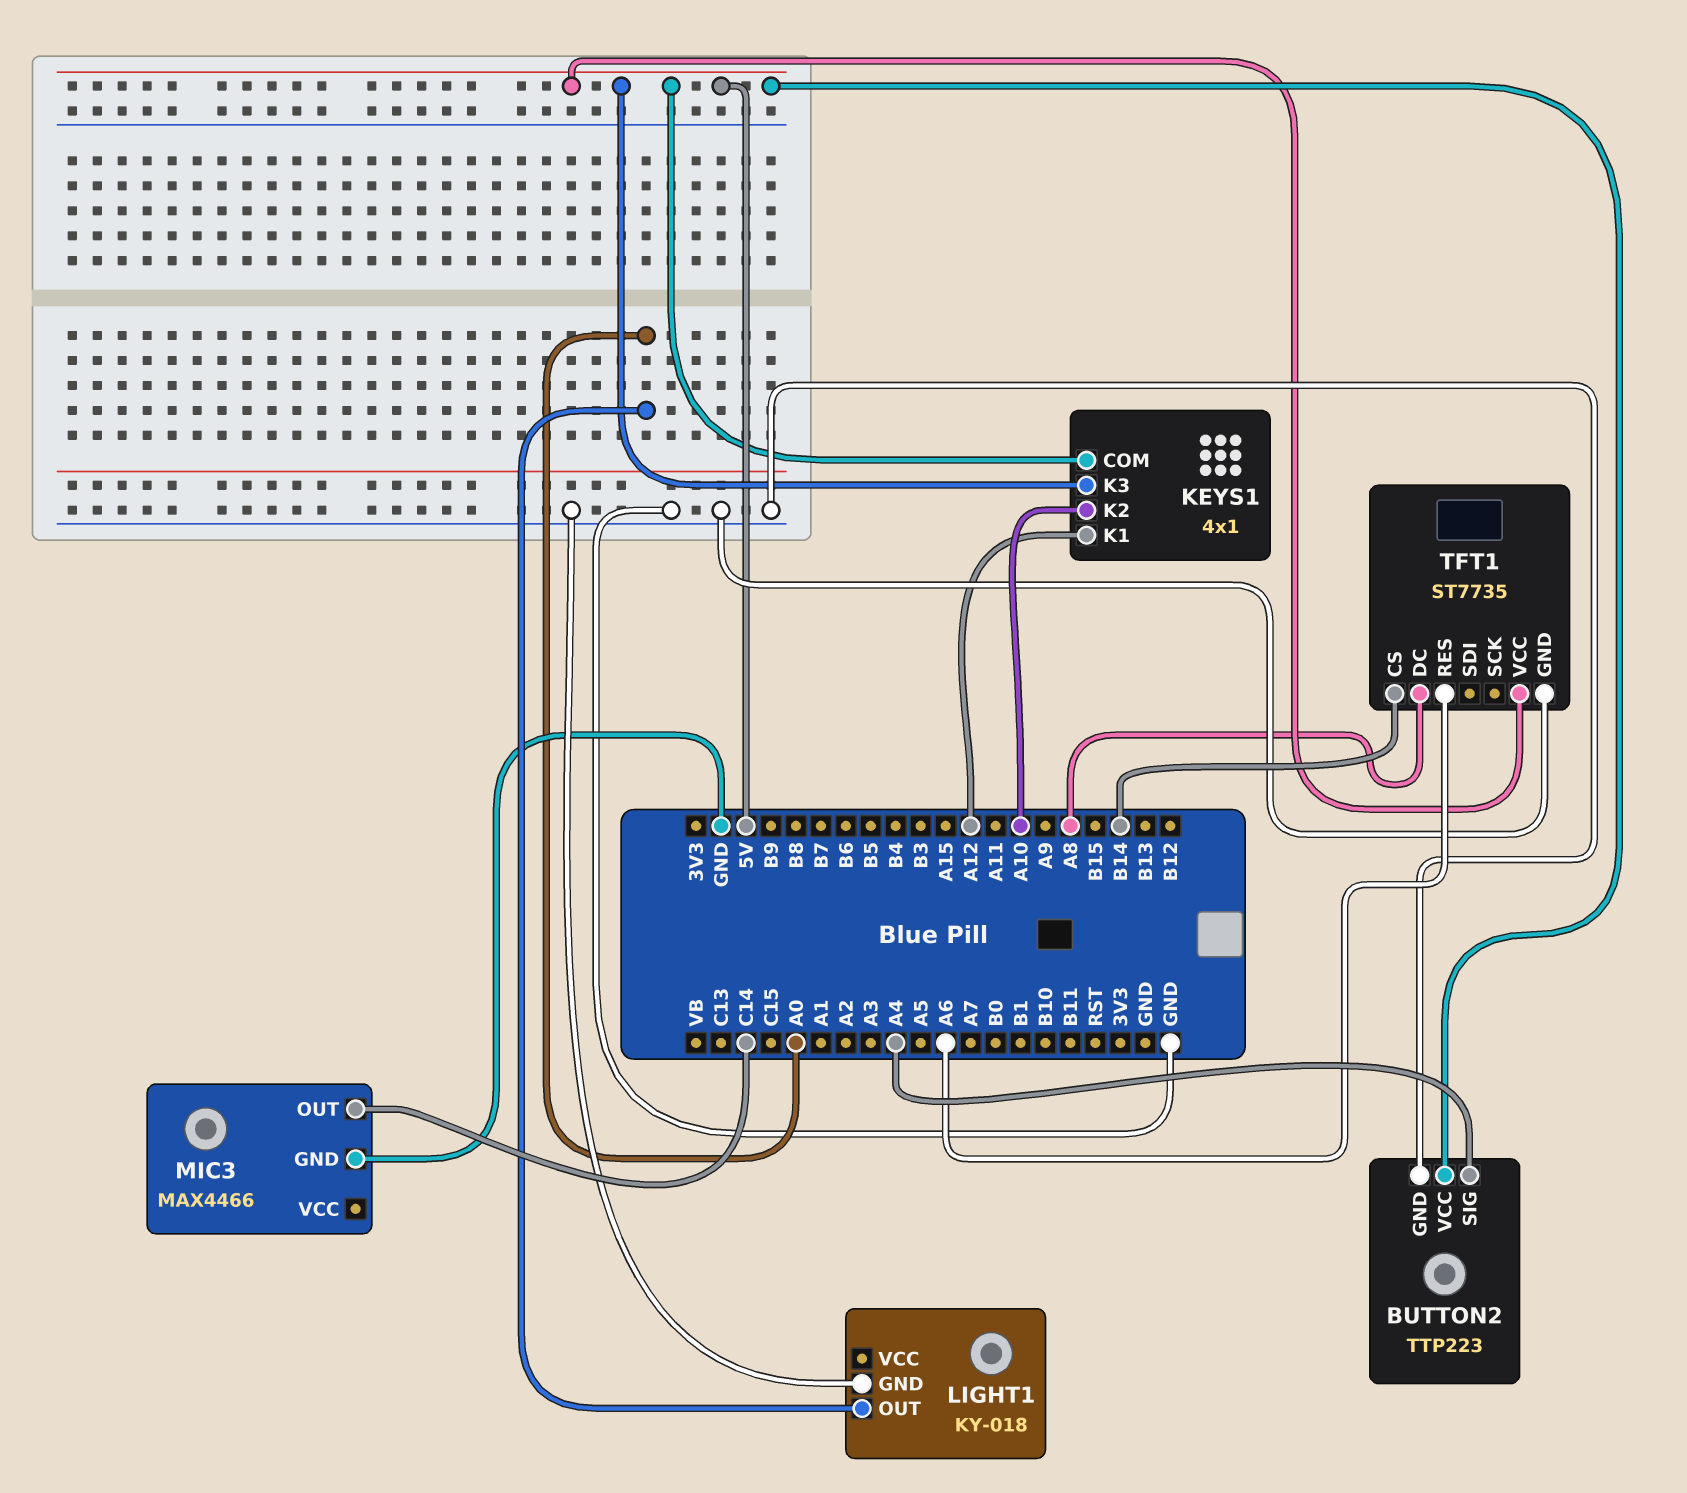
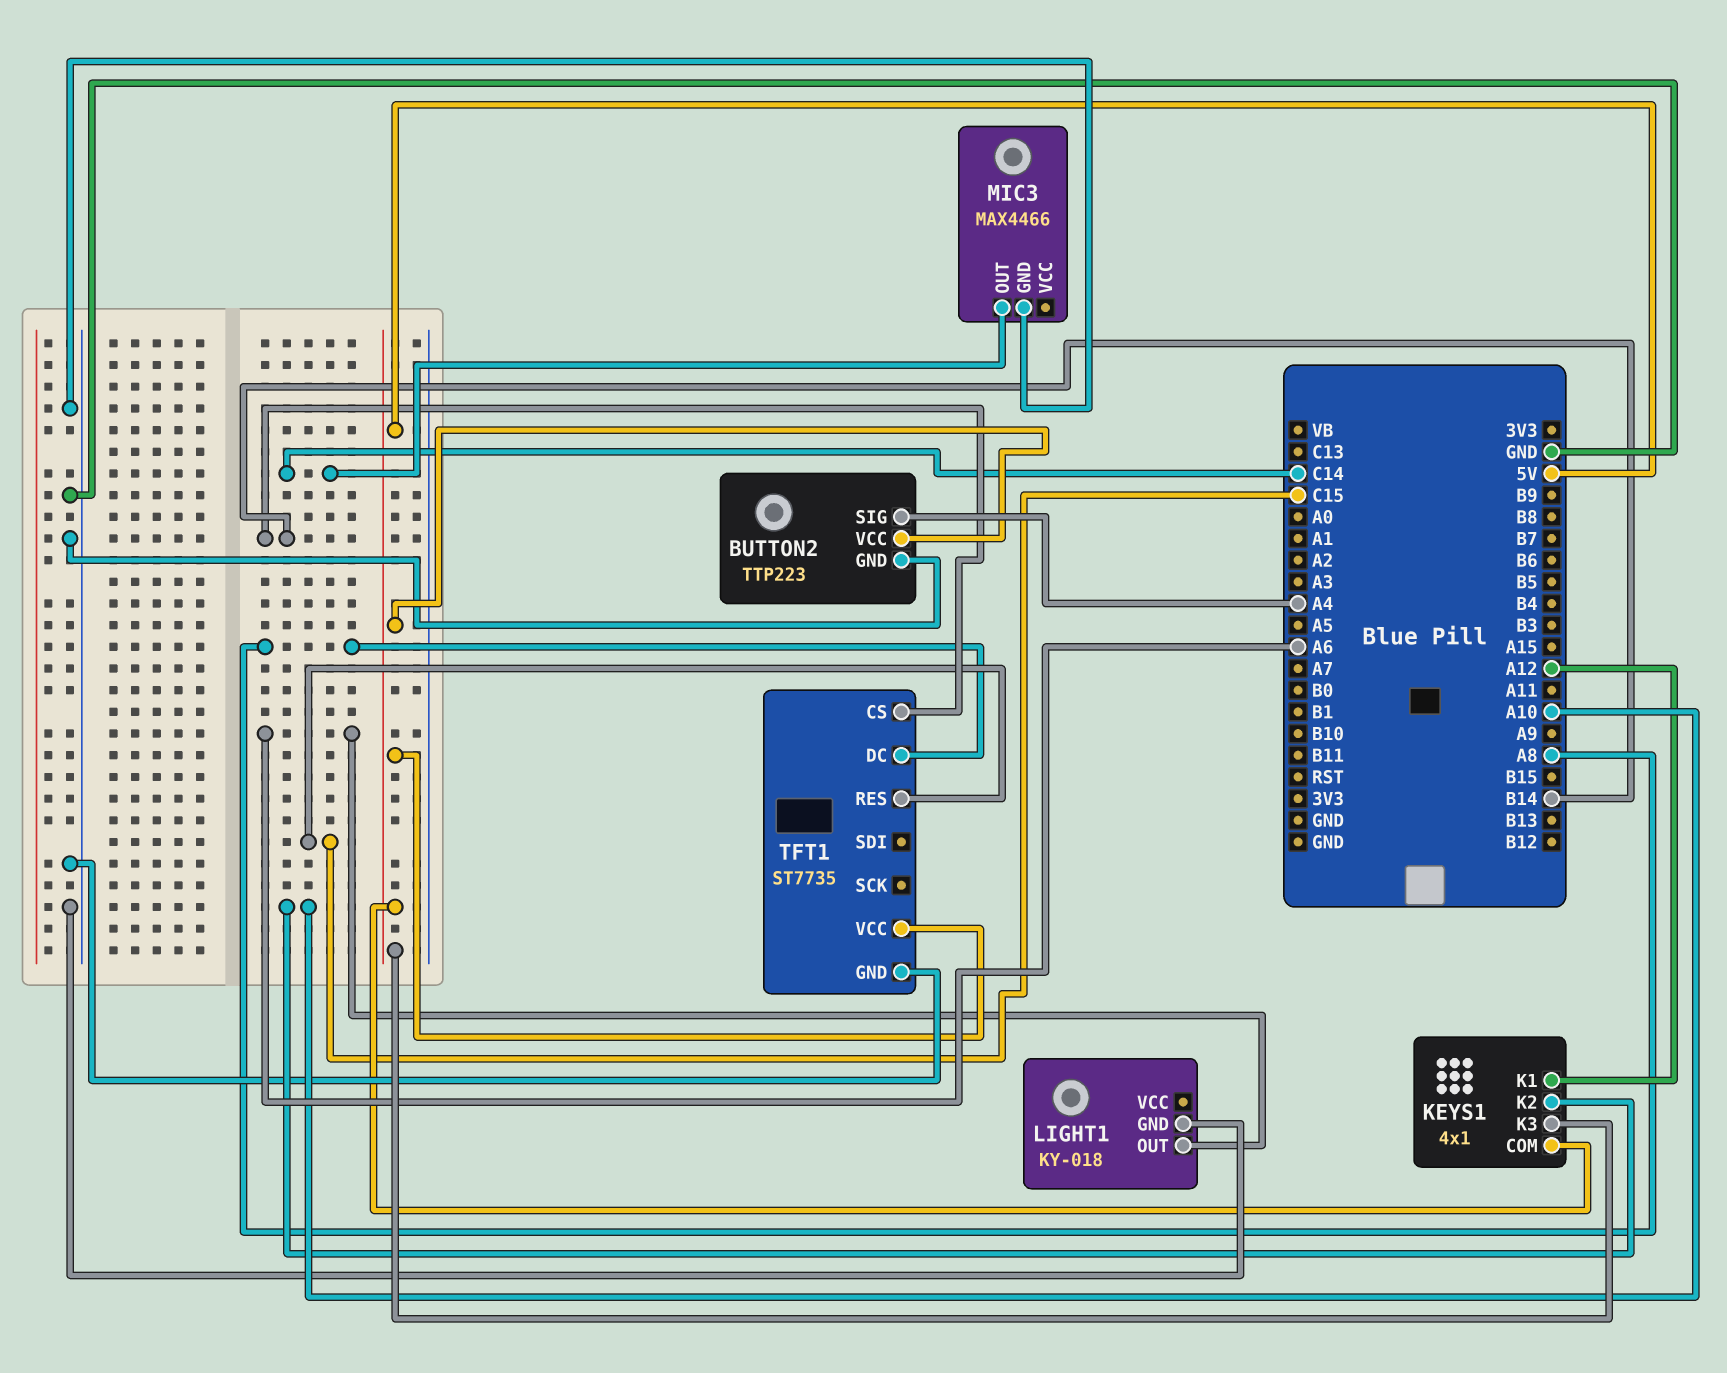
LIGHT1 pin OUT: A0 -> A6
TFT1 pin RES: A6 -> C15

